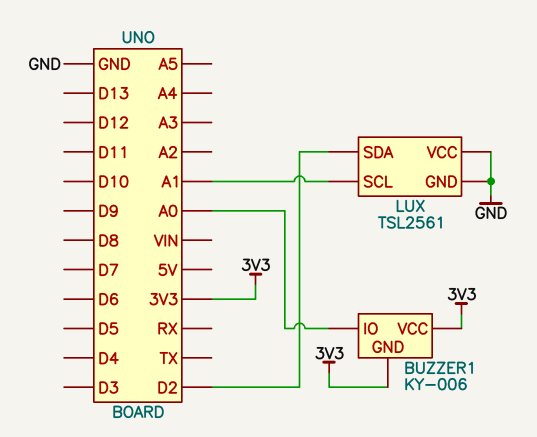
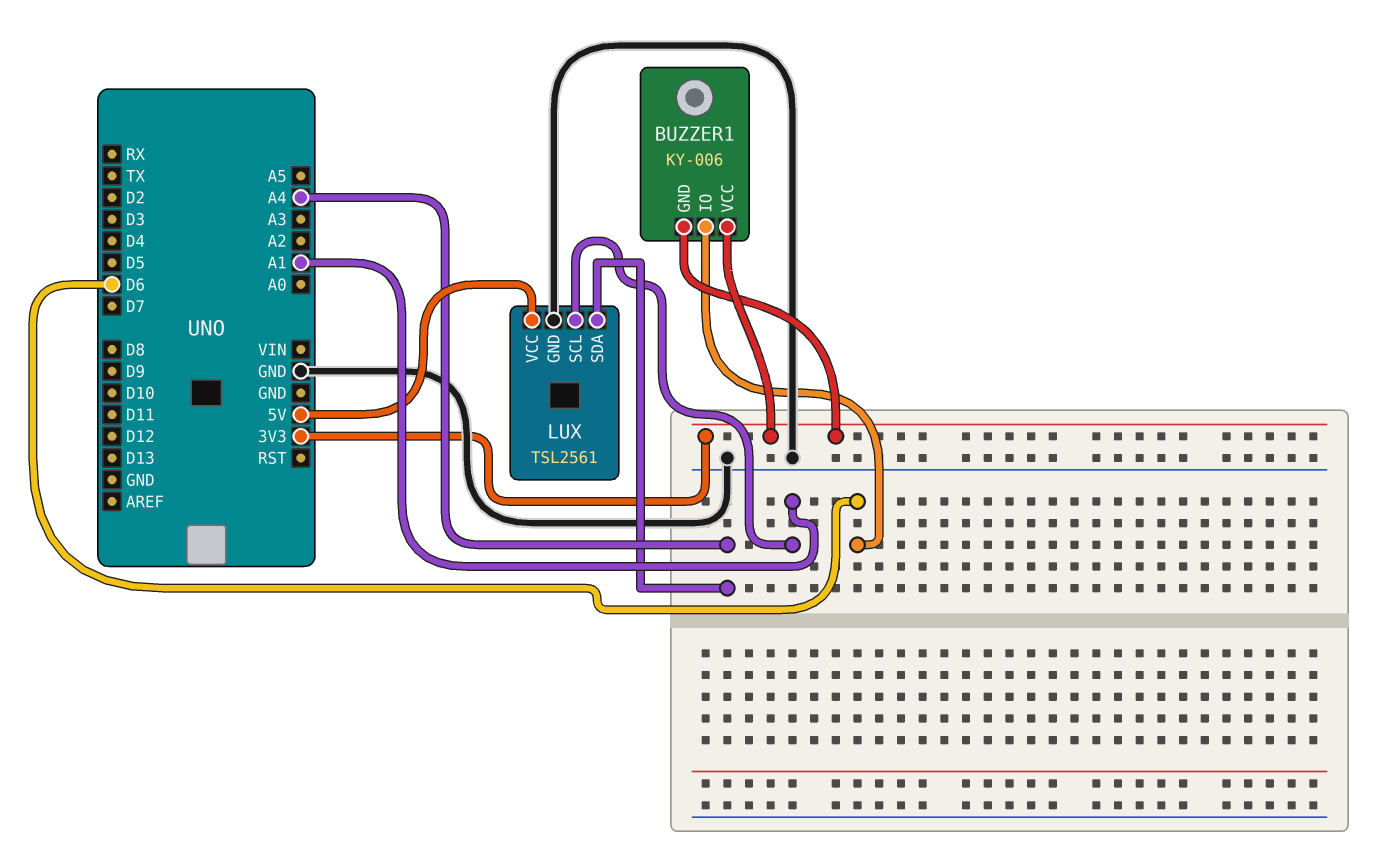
BUZZER1 pin IO: A0 -> D6
LUX pin SDA: D2 -> A4
LUX pin VCC: GND -> 5V

